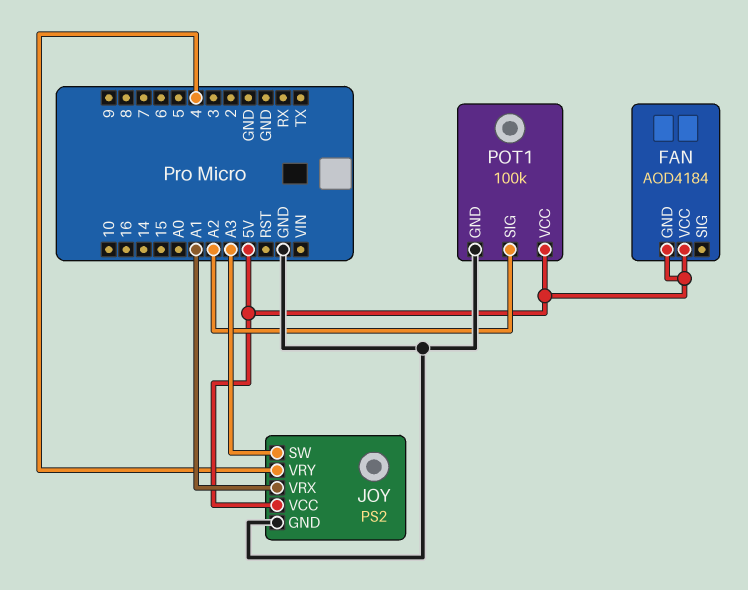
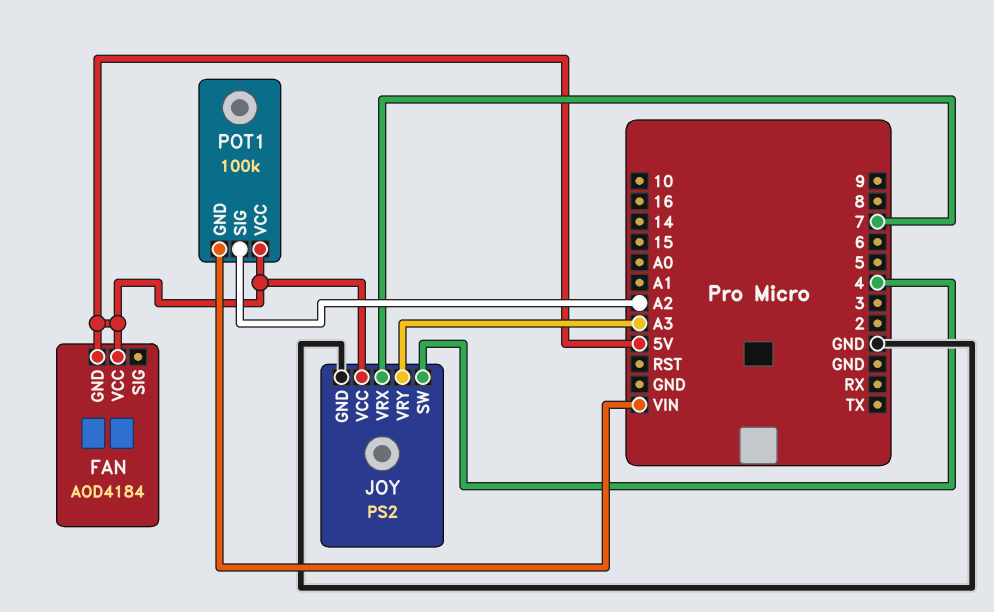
JOY pin SW: A3 -> 4
JOY pin VRX: A1 -> 7
JOY pin VRY: 4 -> A3
POT1 pin GND: GND -> VIN

